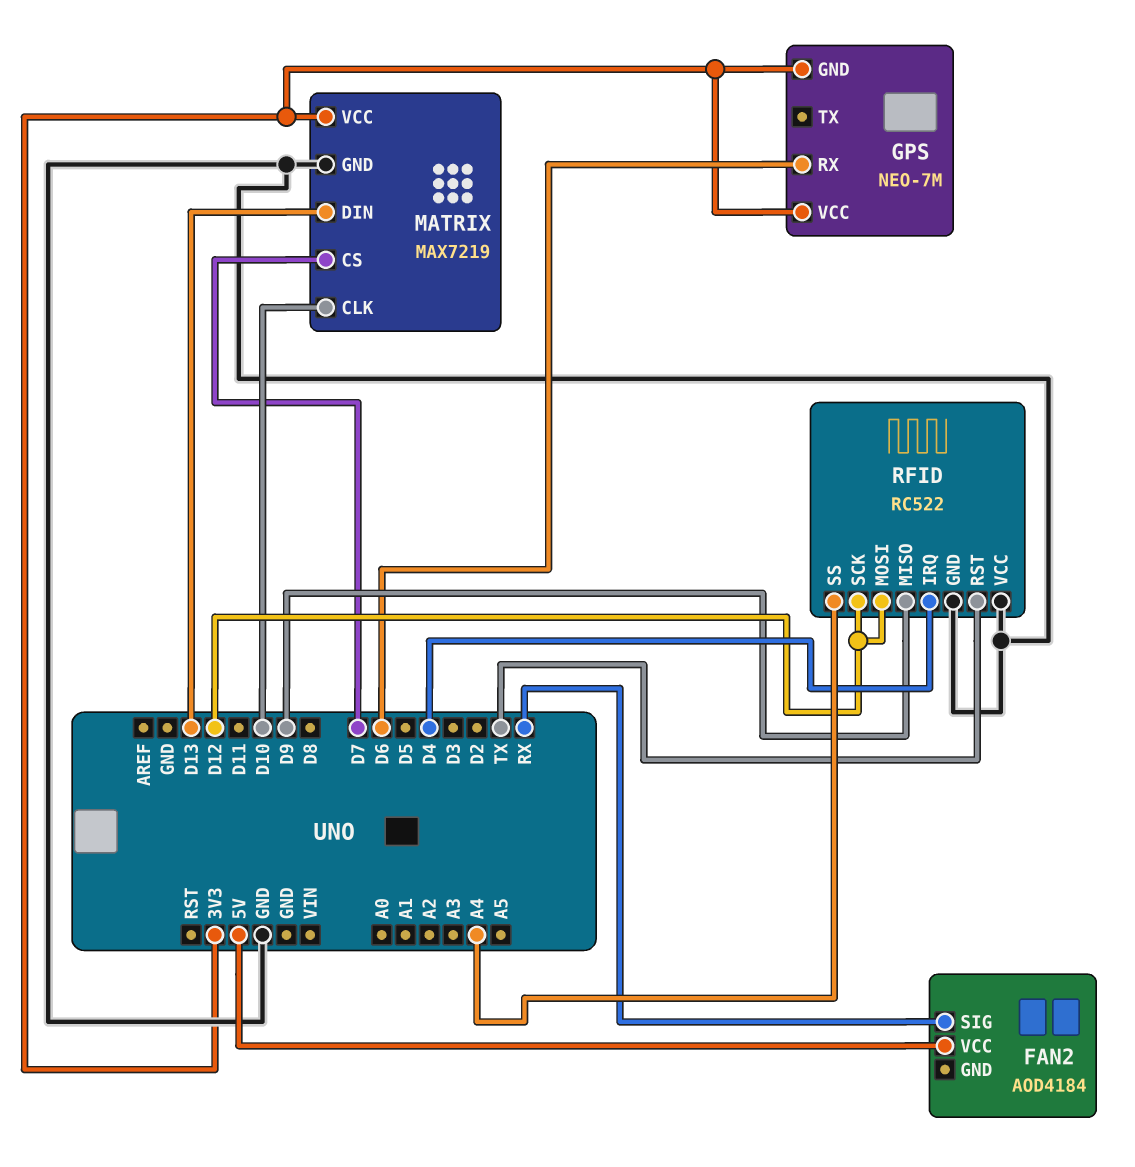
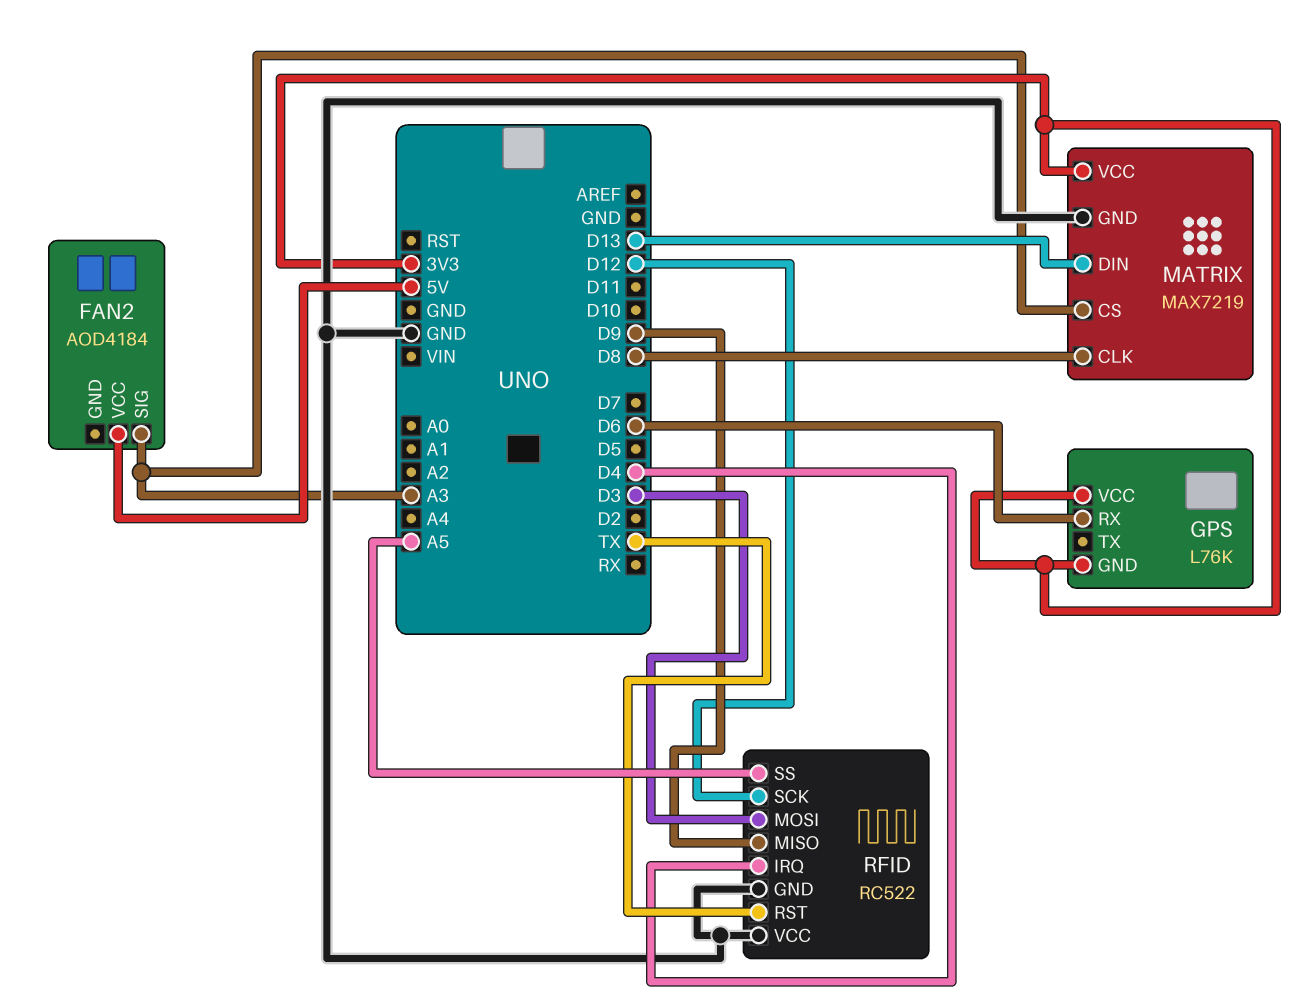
FAN2 pin SIG: RX -> A3
GPS: NEO-7M -> L76K
MATRIX pin CLK: D10 -> D8
MATRIX pin CS: D7 -> A3
RFID pin MOSI: D12 -> D3
RFID pin SS: A4 -> A5

